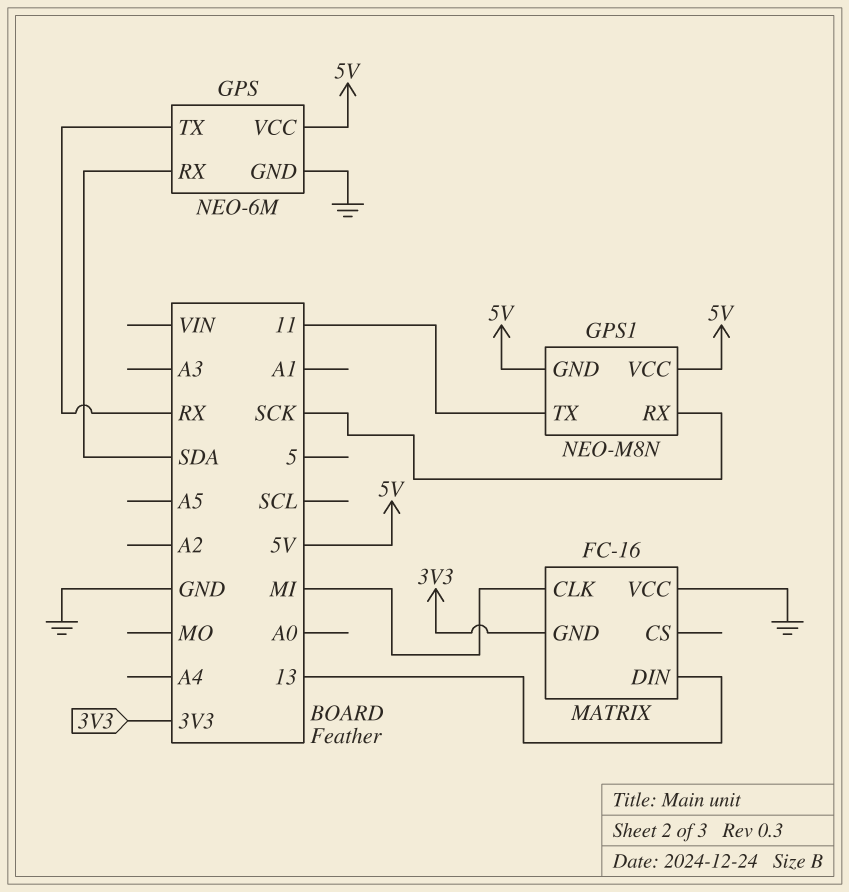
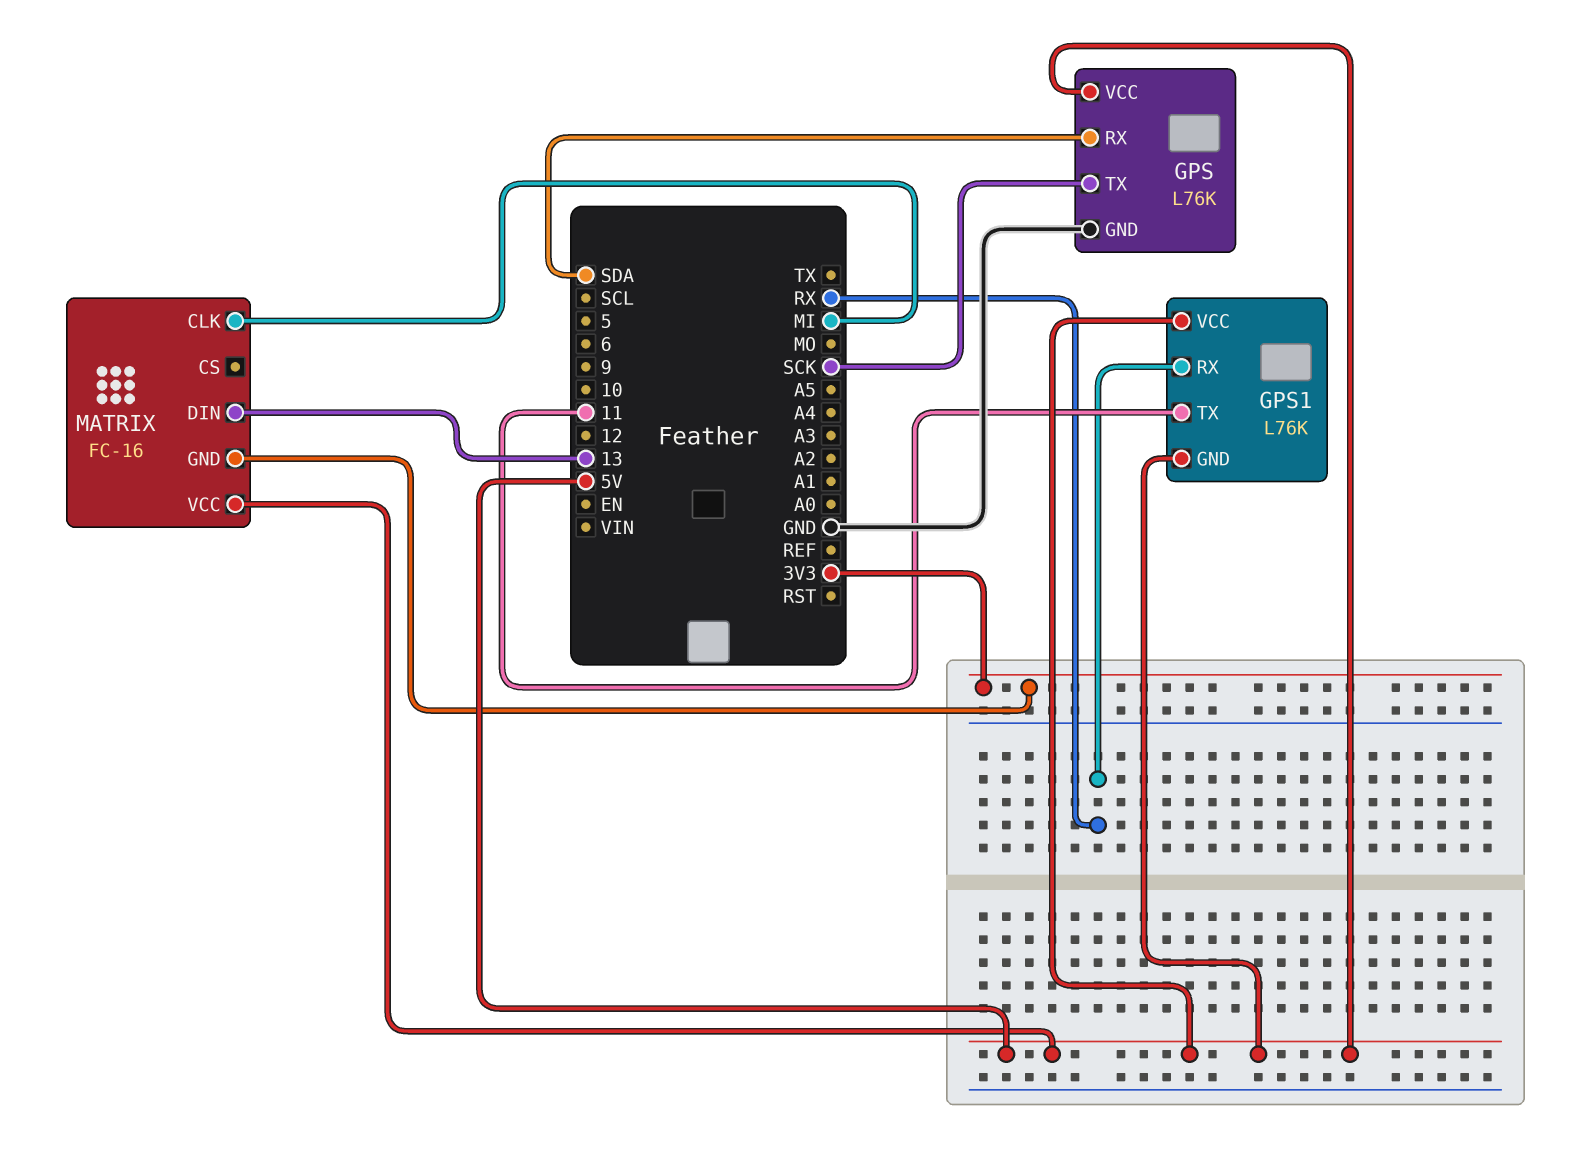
GPS: NEO-6M -> L76K
GPS pin TX: RX -> SCK
GPS1: NEO-M8N -> L76K
GPS1 pin RX: SCK -> RX
MATRIX pin VCC: GND -> 5V

